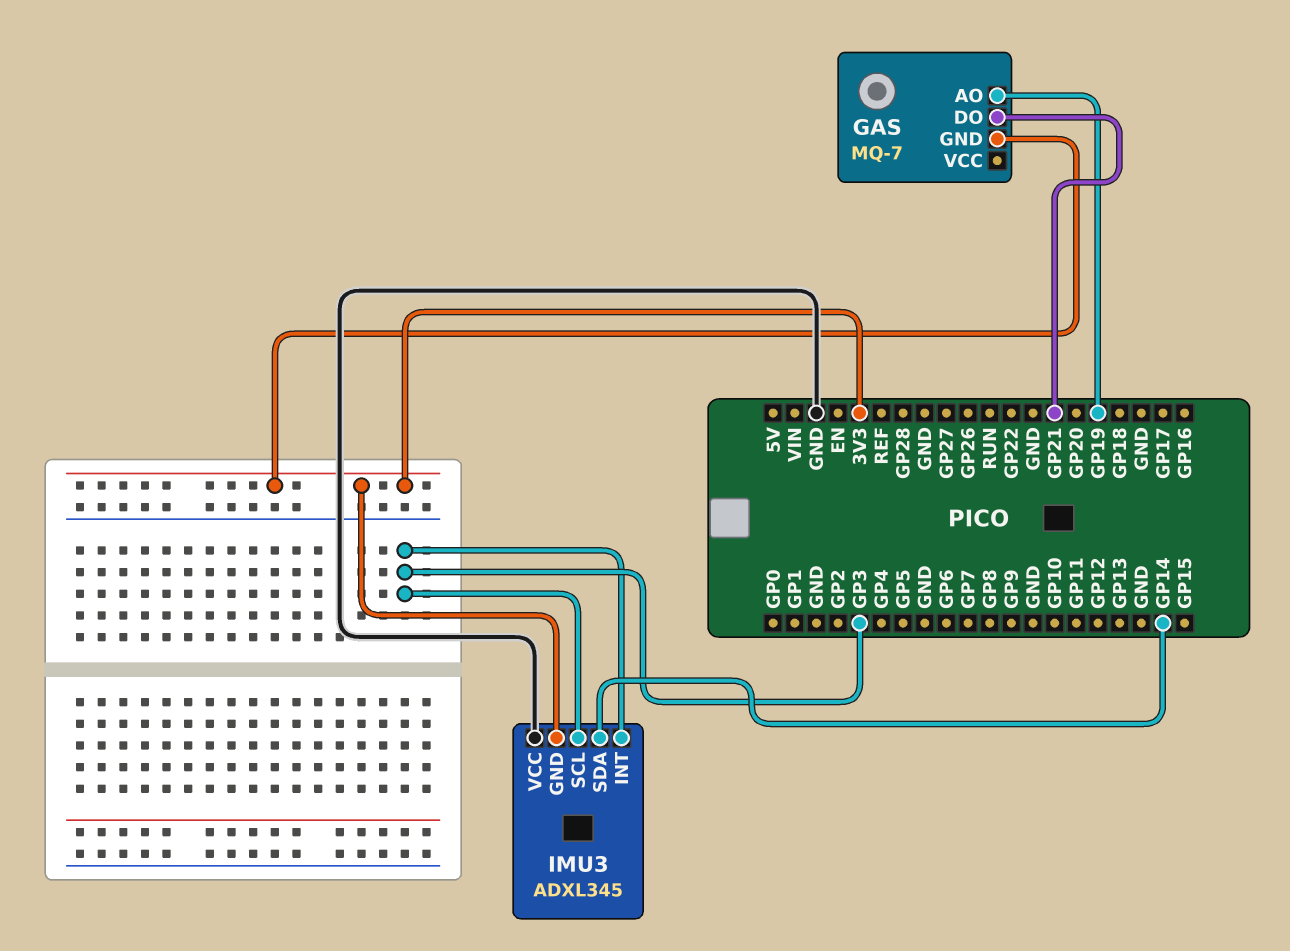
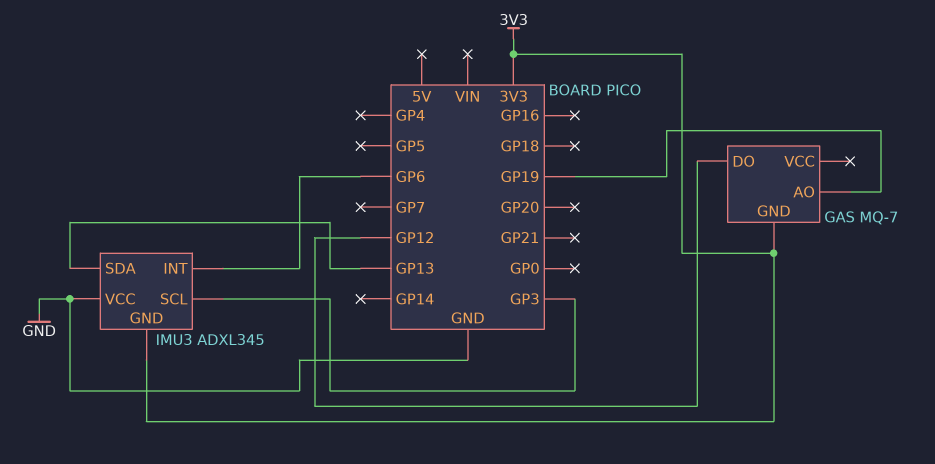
GAS pin DO: GP21 -> GP12
IMU3 pin INT: GP3 -> GP6
IMU3 pin SDA: GP14 -> GP13

